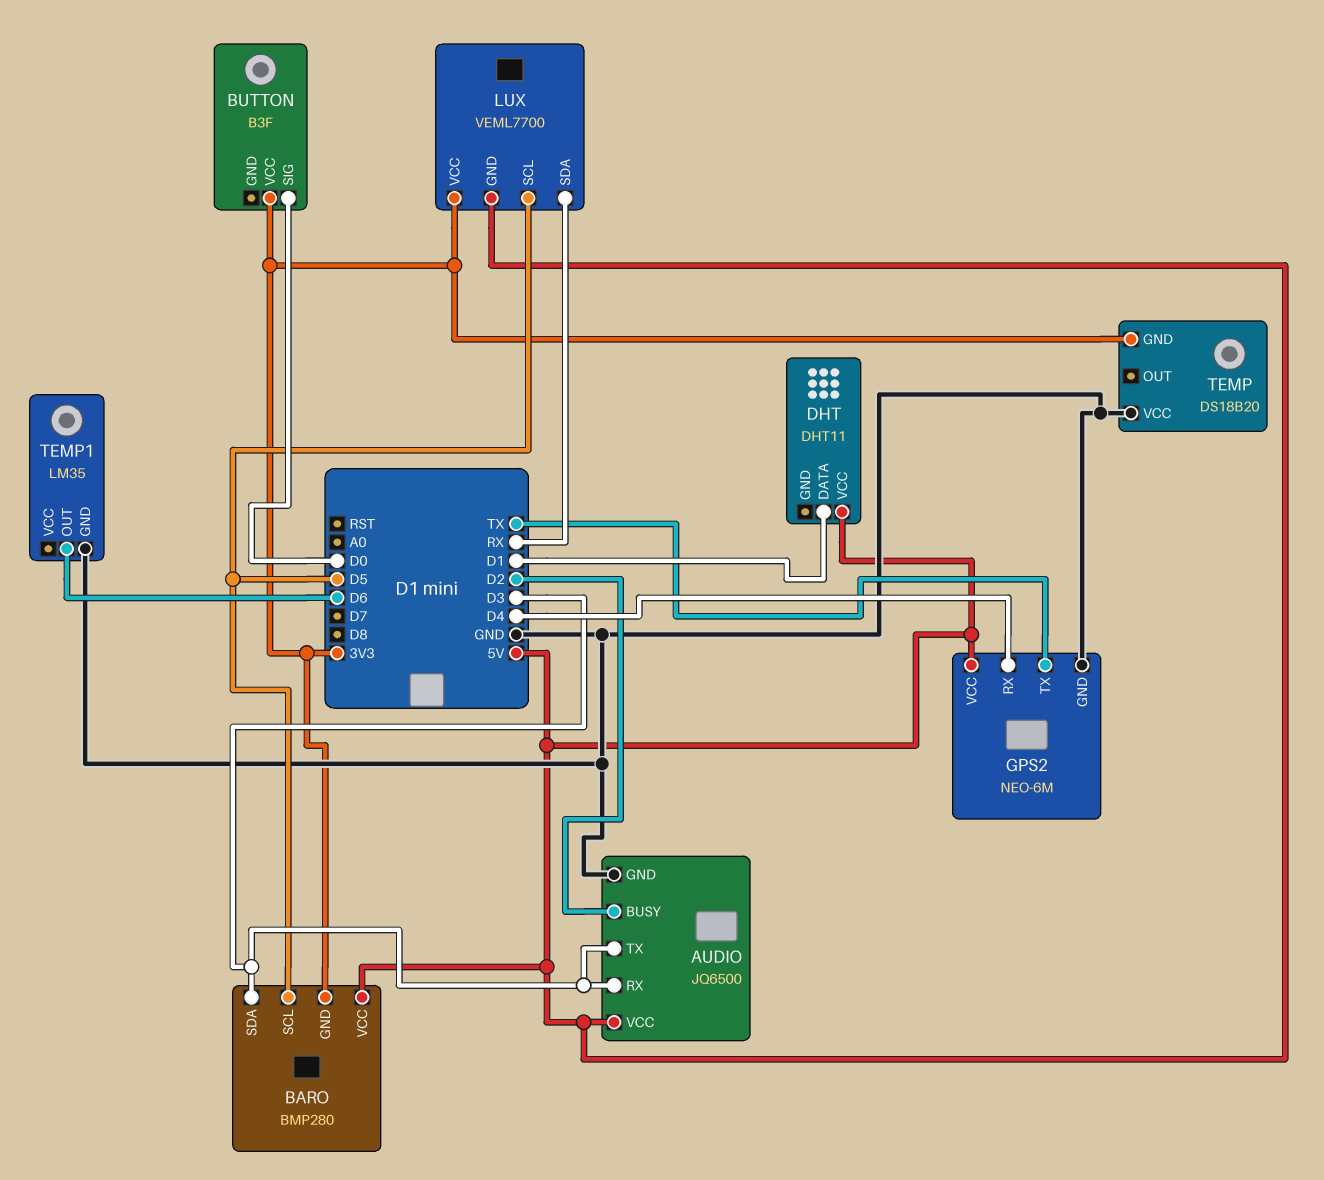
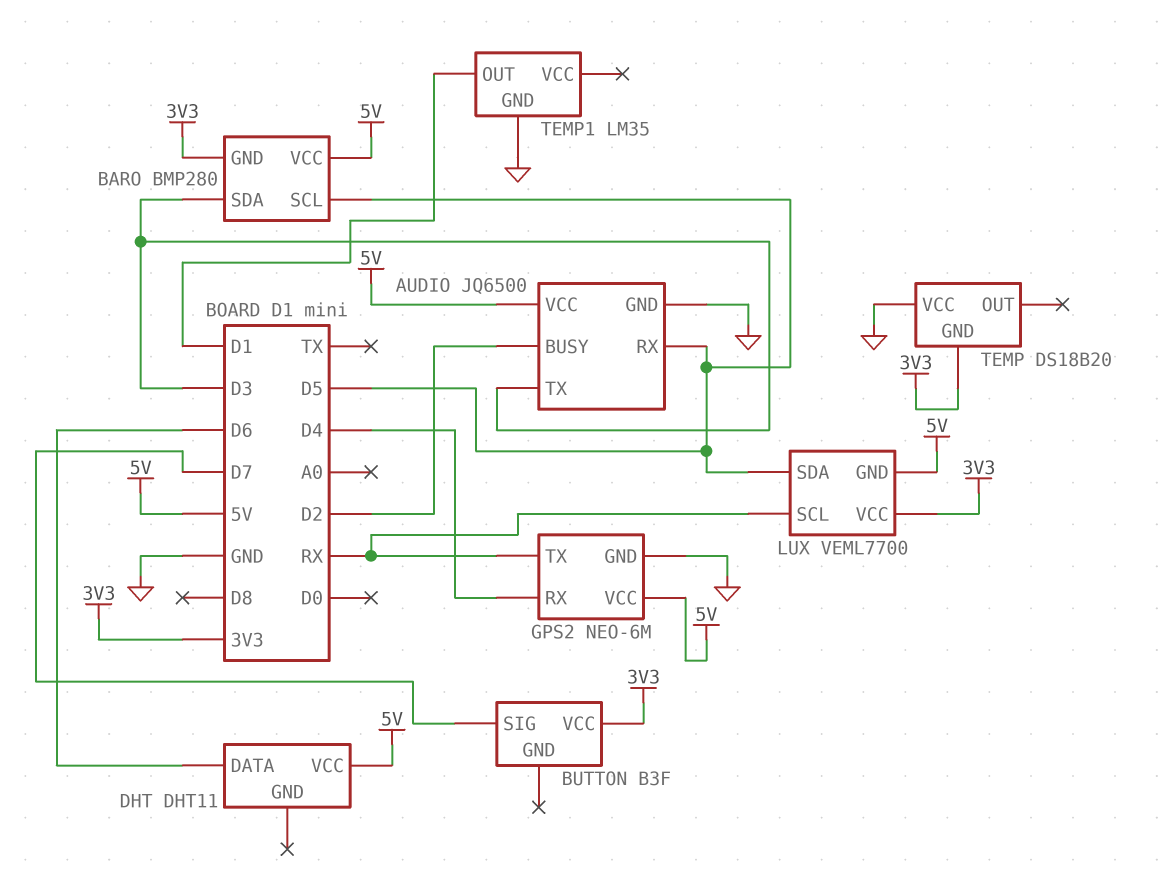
AUDIO pin RX: D3 -> D5
BUTTON pin SIG: D0 -> D7
DHT pin DATA: D1 -> D6
GPS2 pin TX: TX -> RX
LUX pin SCL: D5 -> RX
LUX pin SDA: RX -> D5
TEMP1 pin OUT: D6 -> D1

